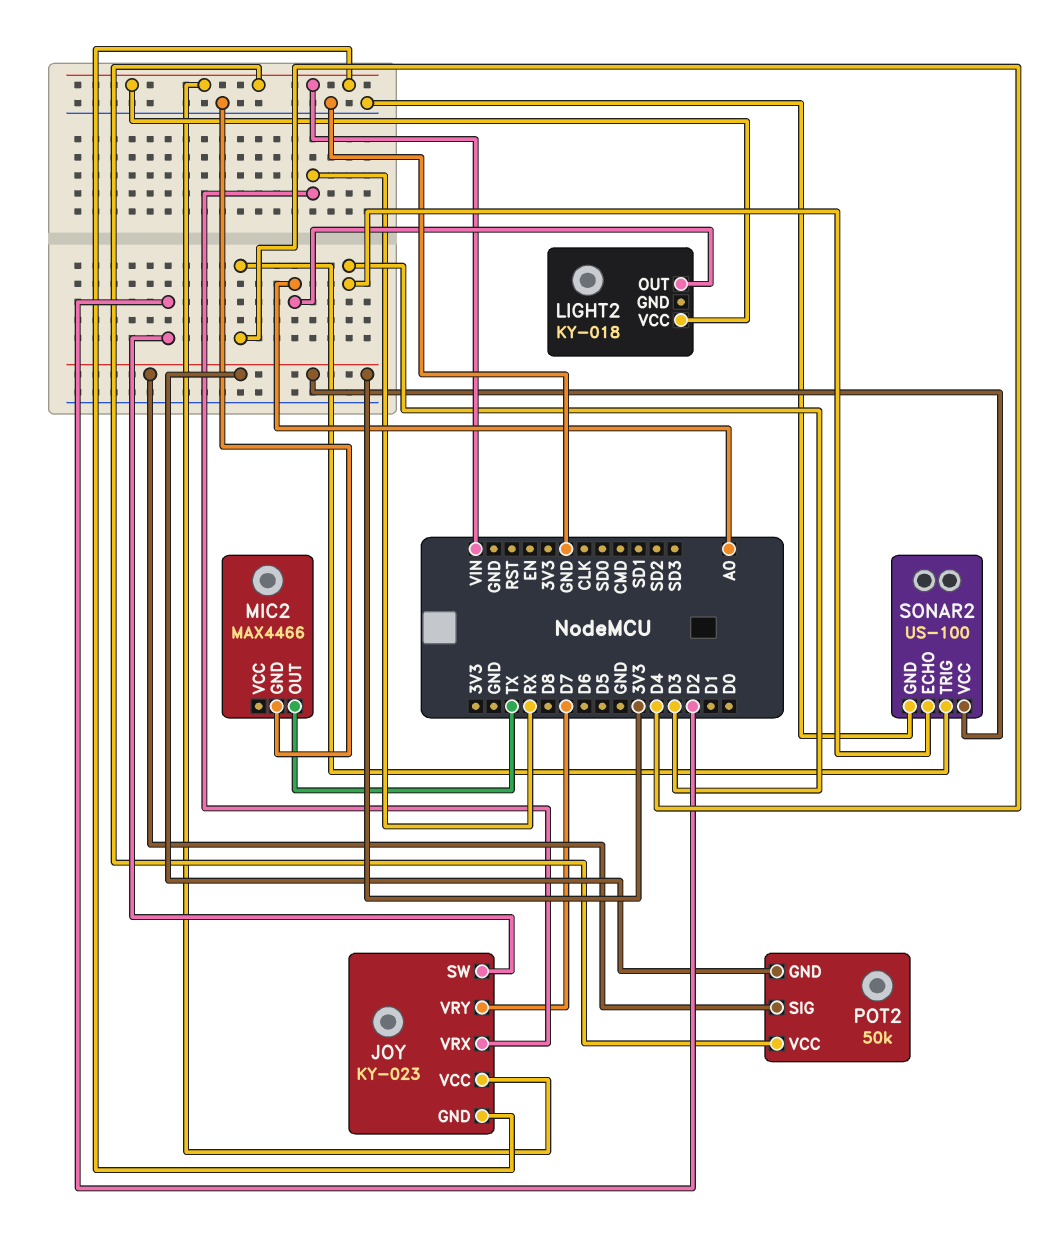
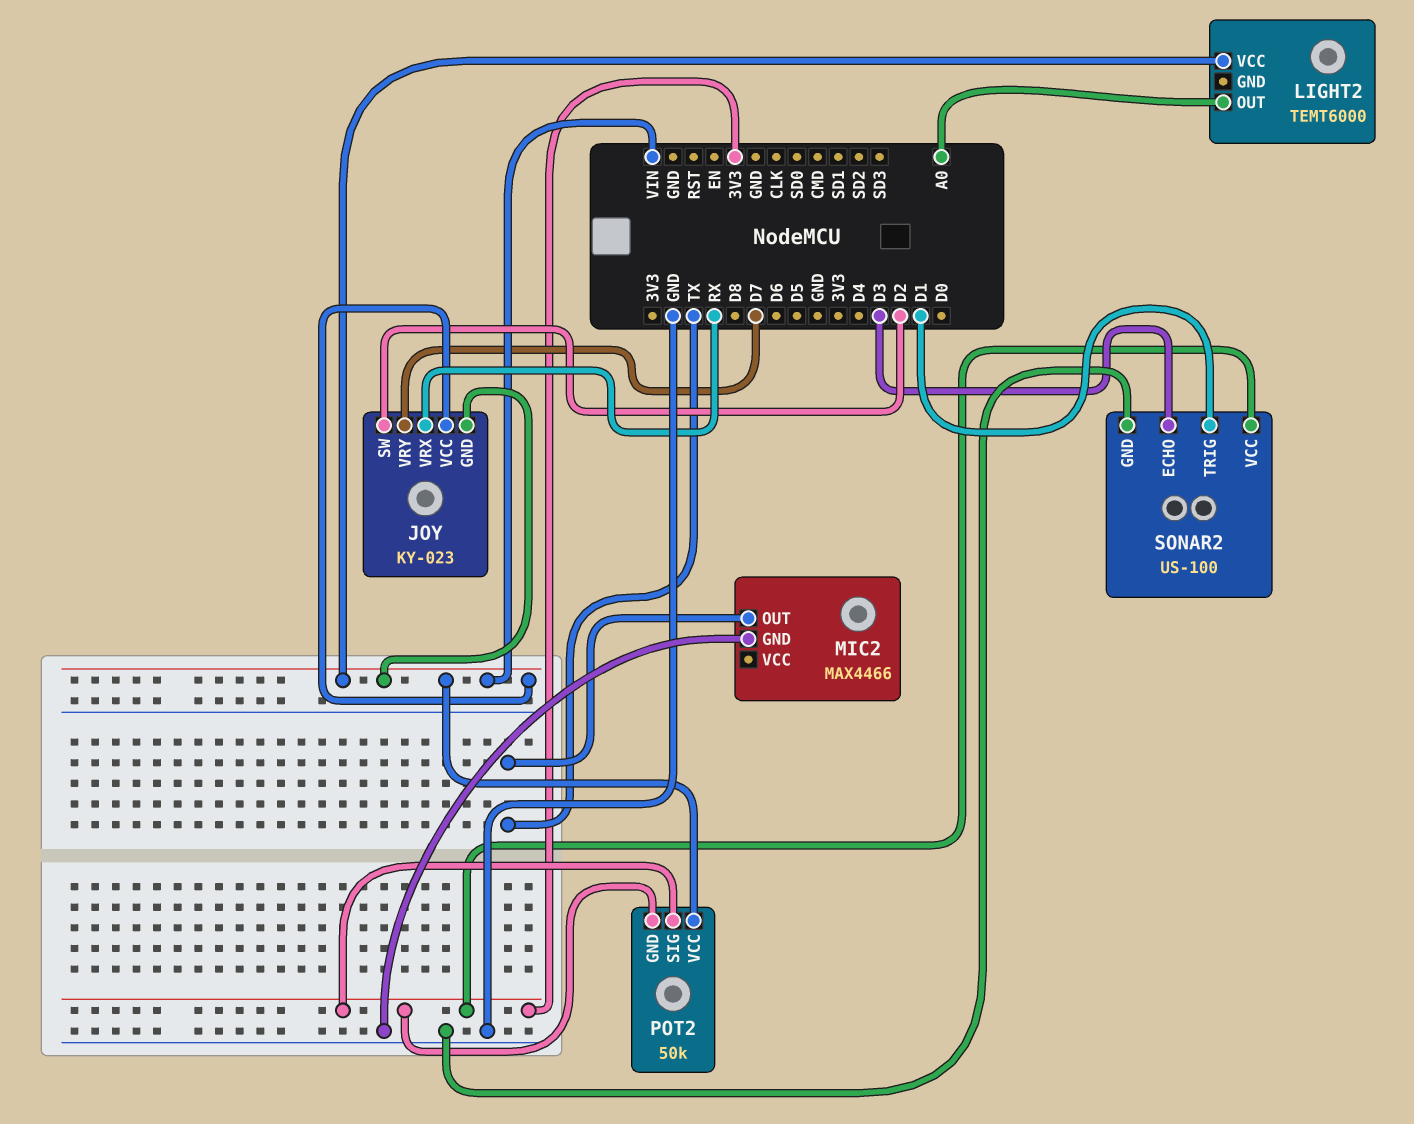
LIGHT2: KY-018 -> TEMT6000
SONAR2 pin TRIG: D4 -> D1

